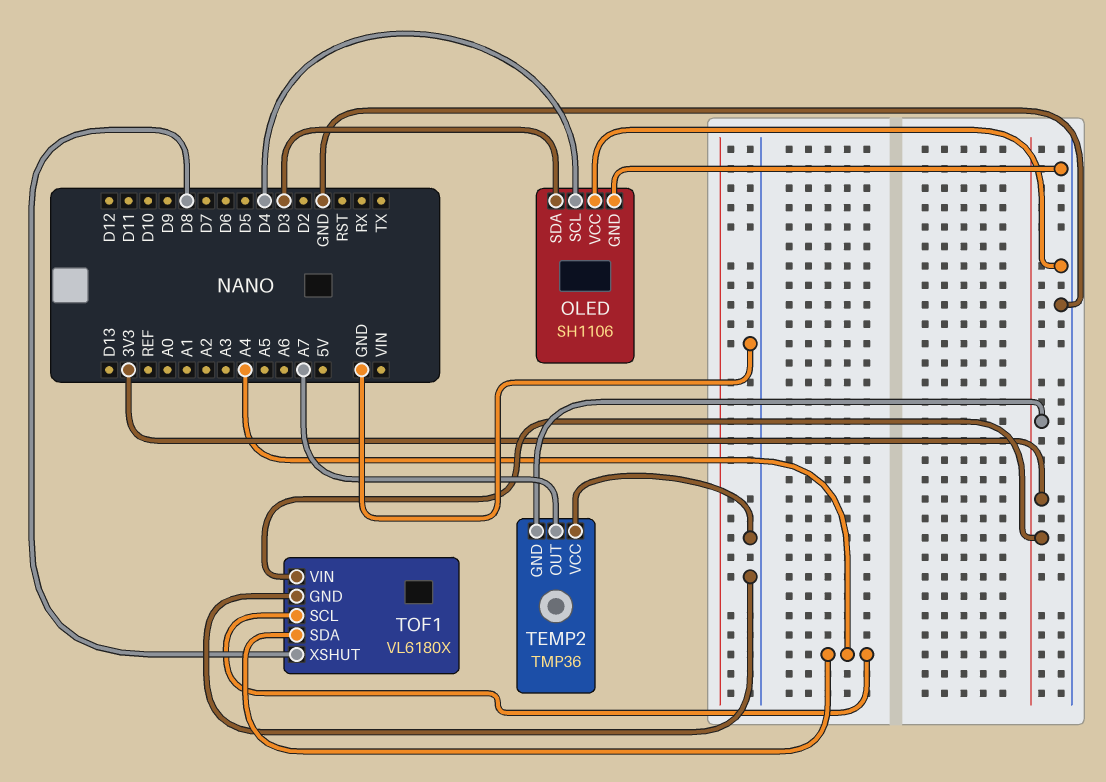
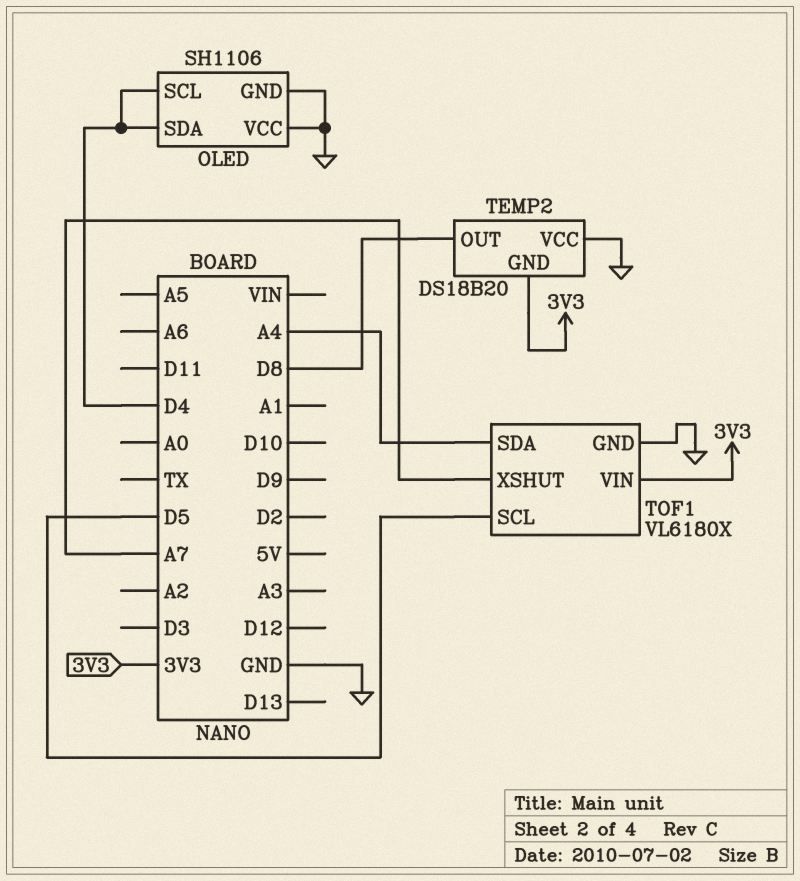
OLED pin SDA: D3 -> D4
TEMP2: TMP36 -> DS18B20
TEMP2 pin OUT: A7 -> D8
TOF1 pin SCL: A4 -> D5
TOF1 pin XSHUT: D8 -> A7

